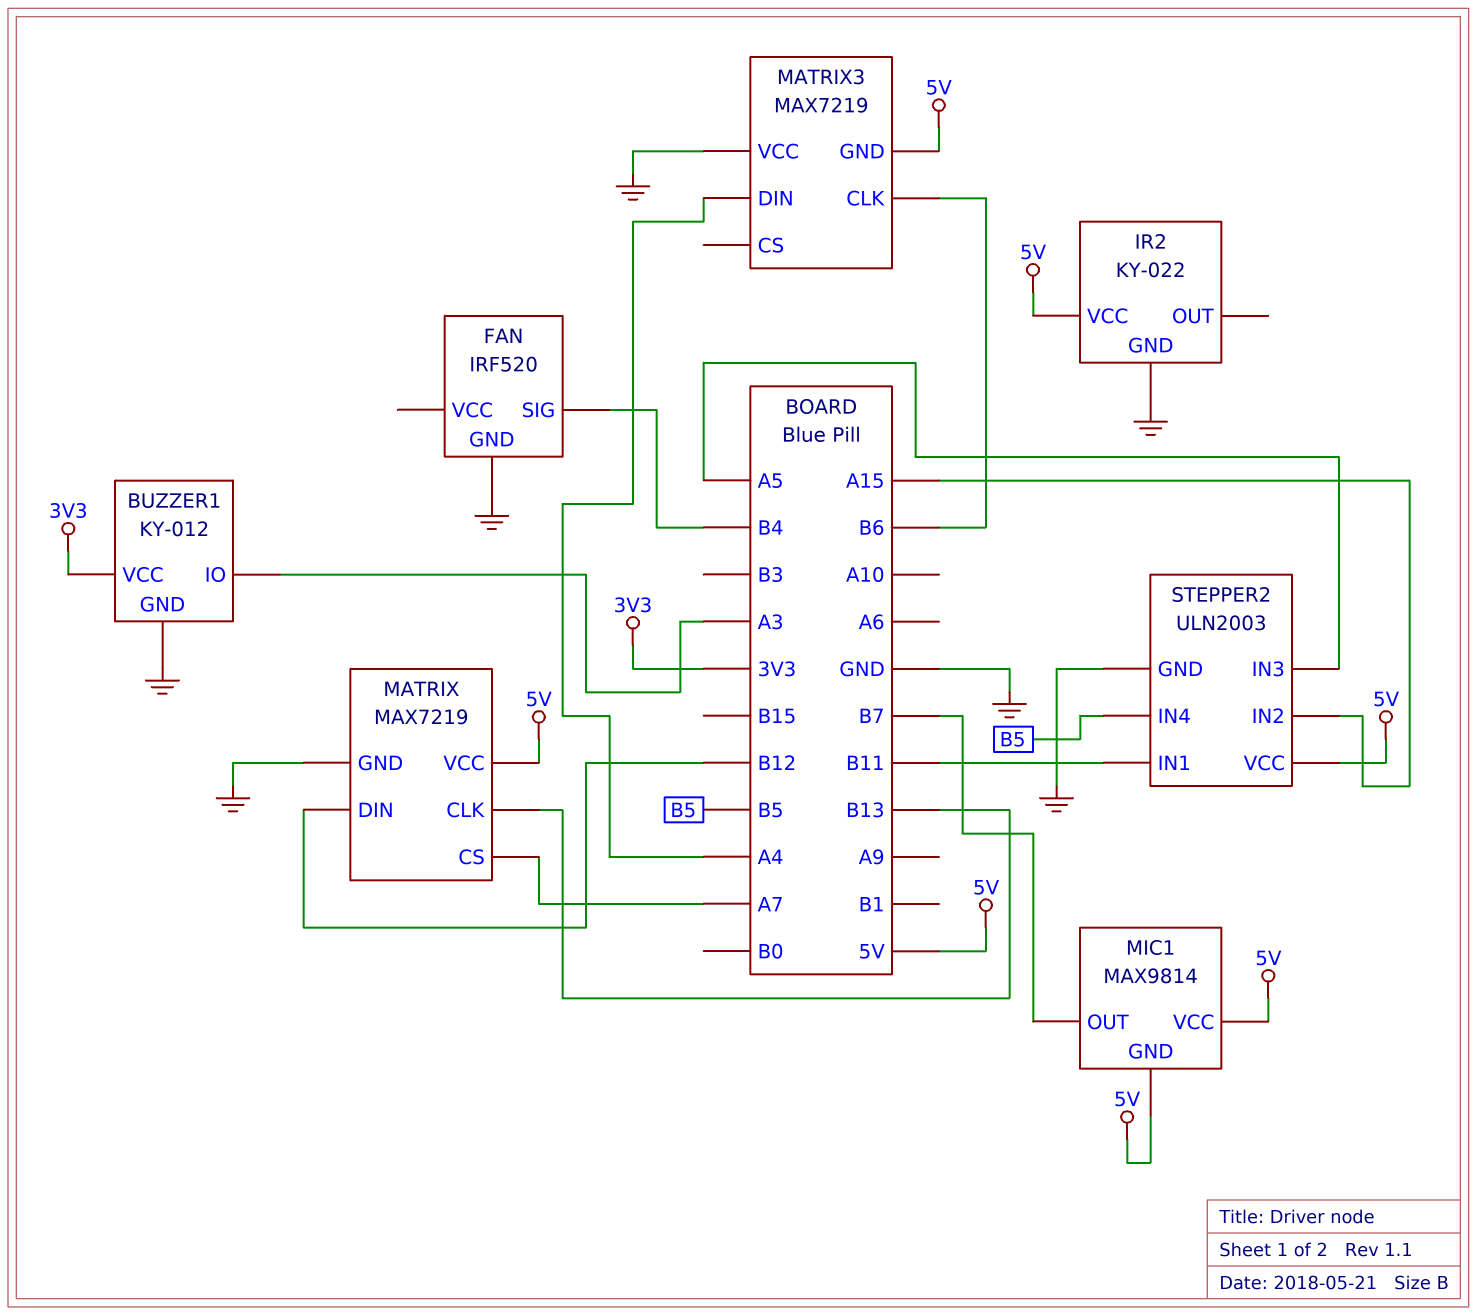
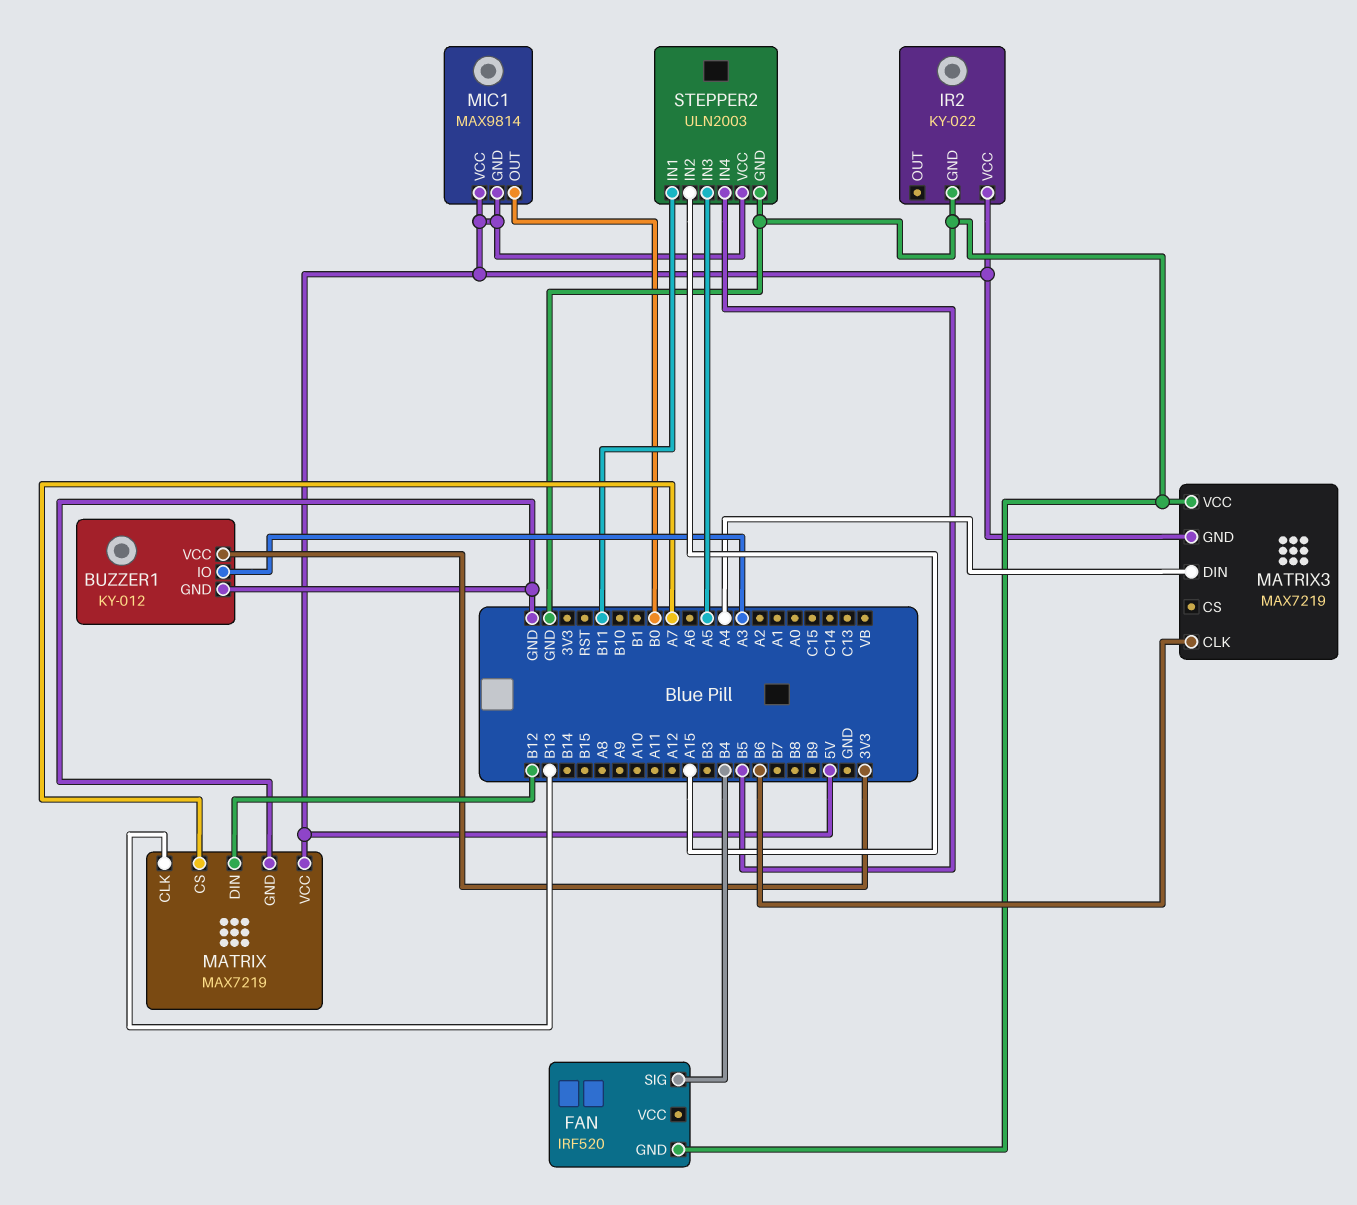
MIC1 pin OUT: B7 -> B0

